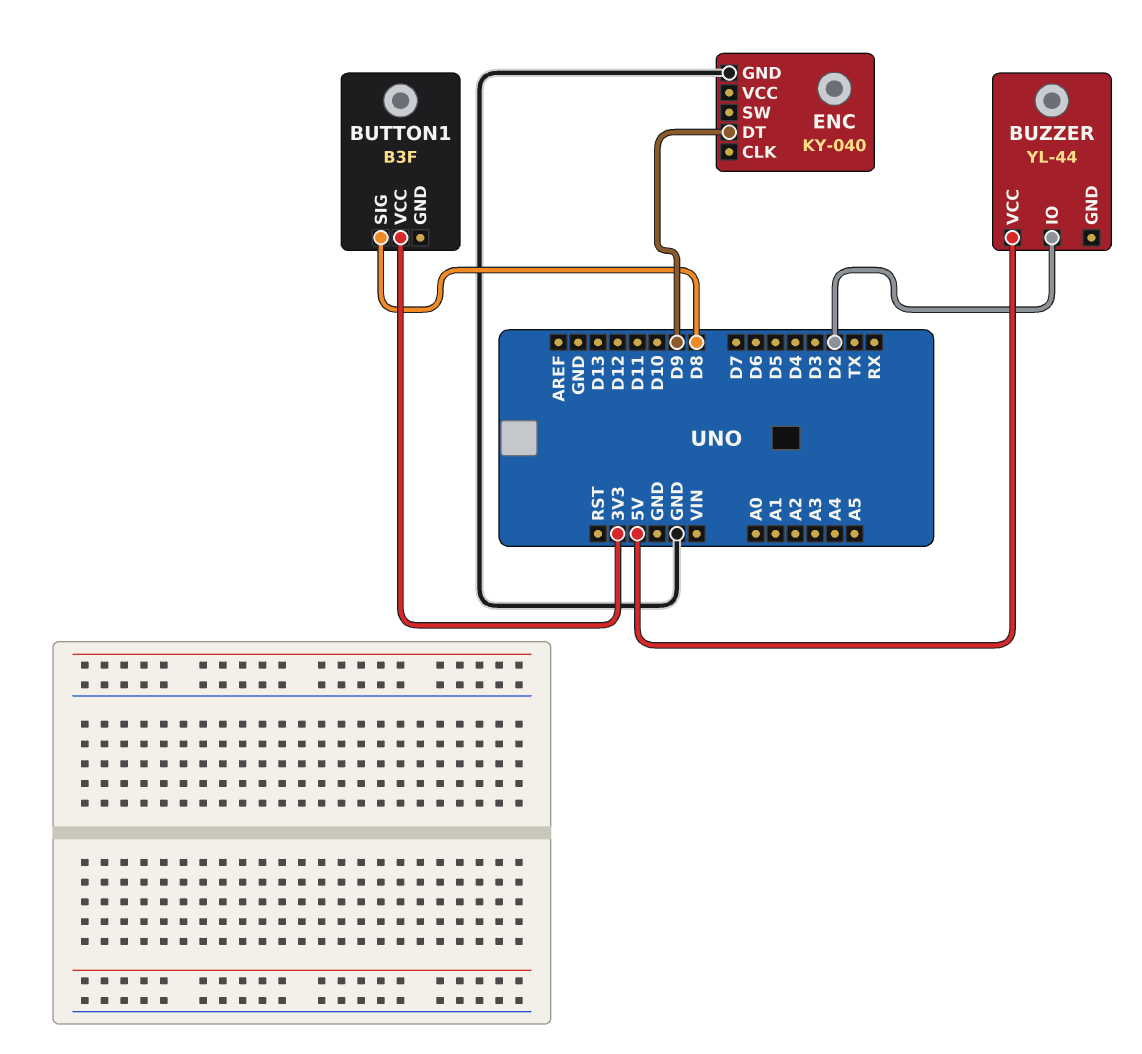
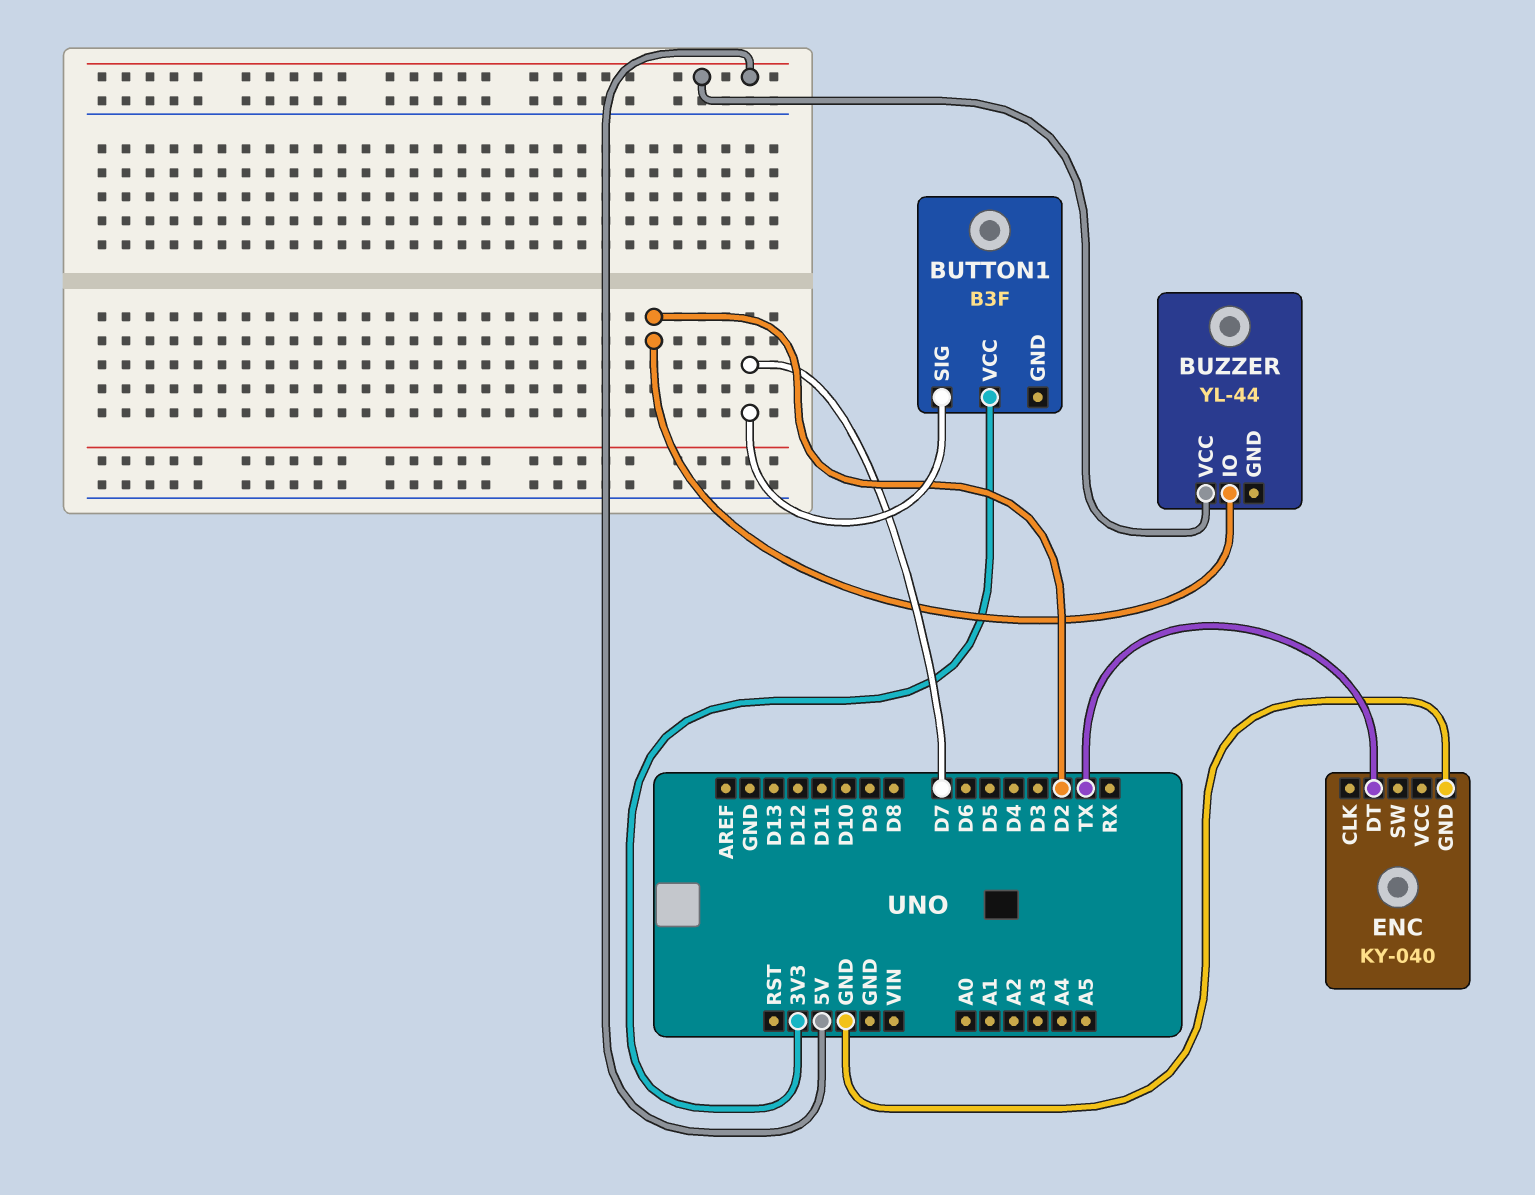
BUTTON1 pin SIG: D8 -> D7
ENC pin DT: D9 -> TX

